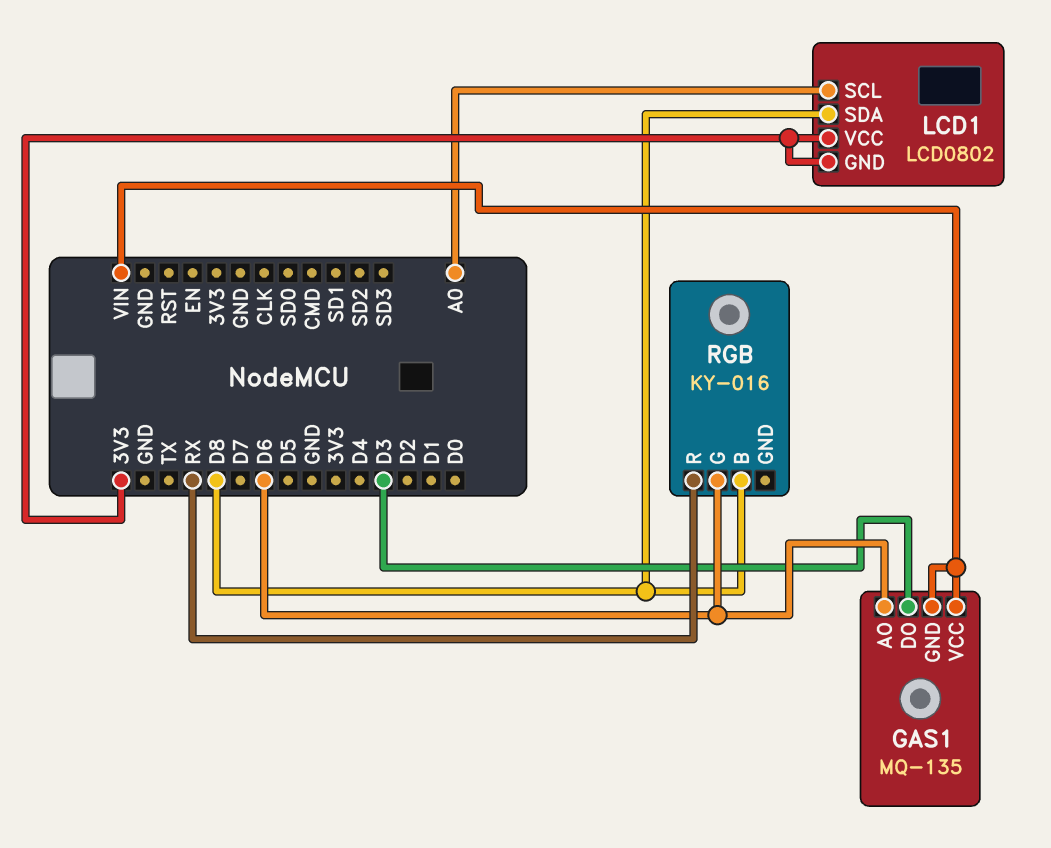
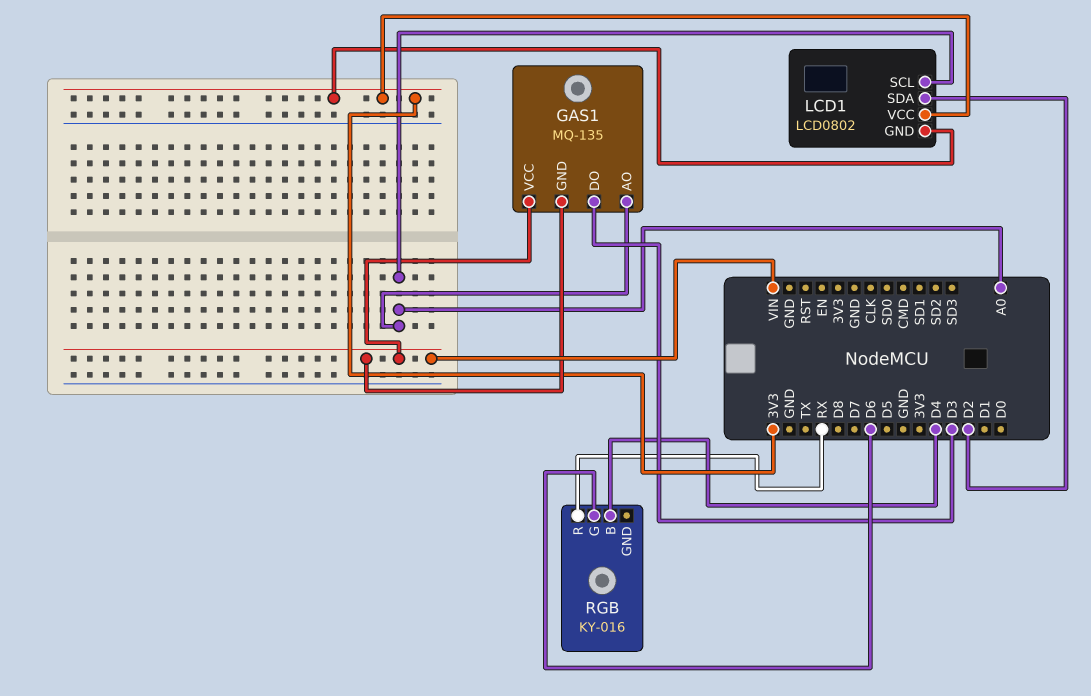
GAS1 pin AO: D6 -> A0
LCD1 pin SDA: D8 -> D2
RGB pin B: D8 -> D4

